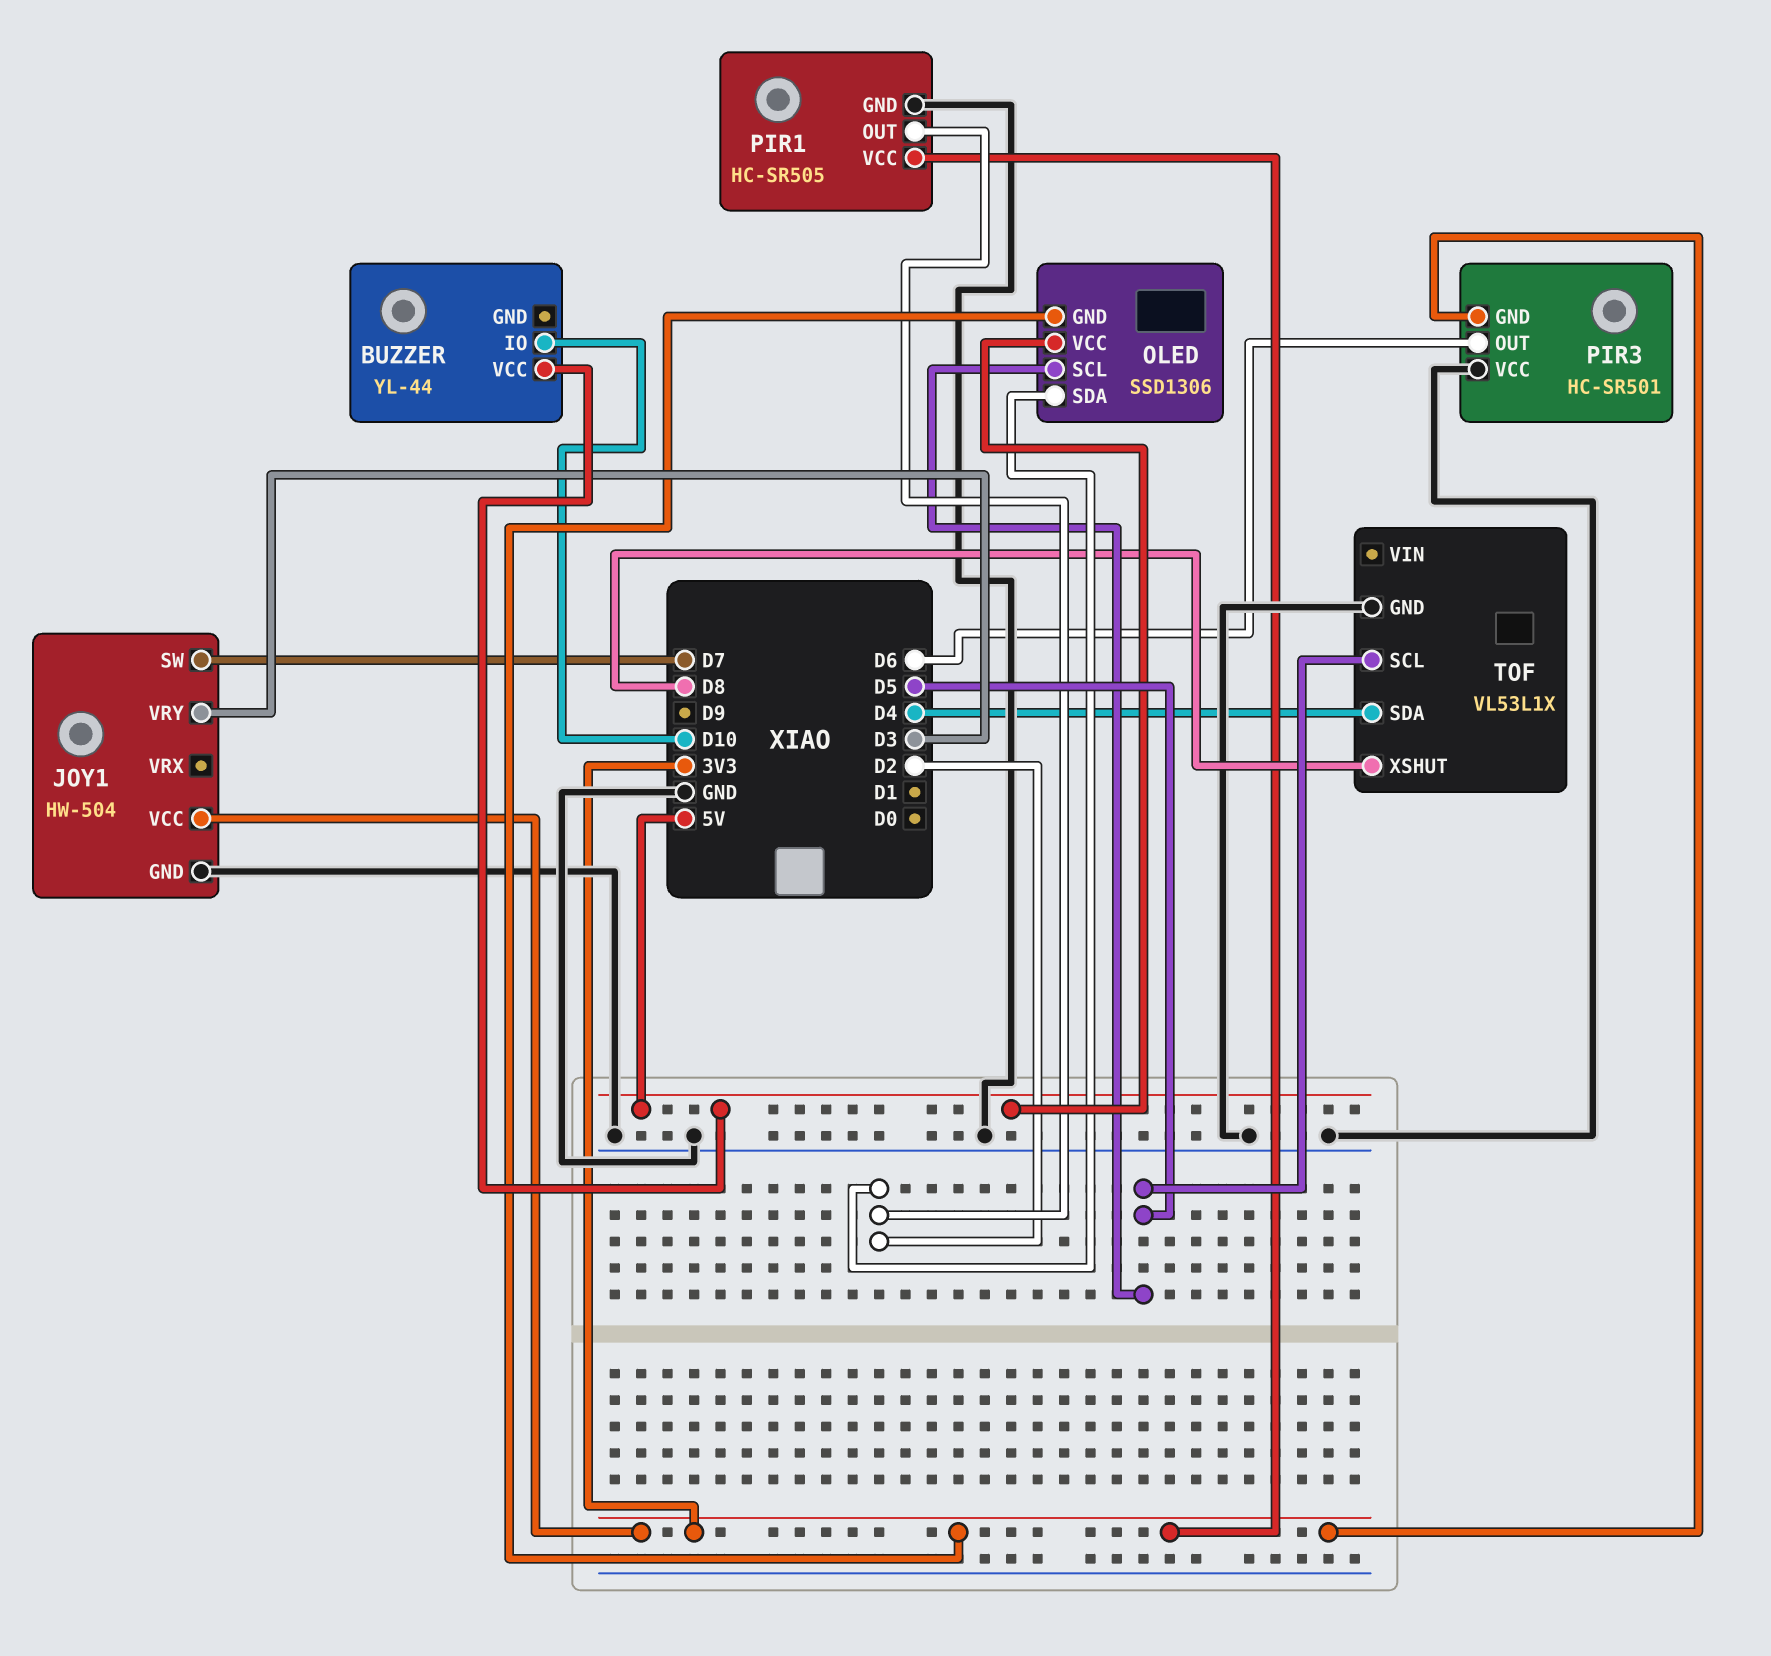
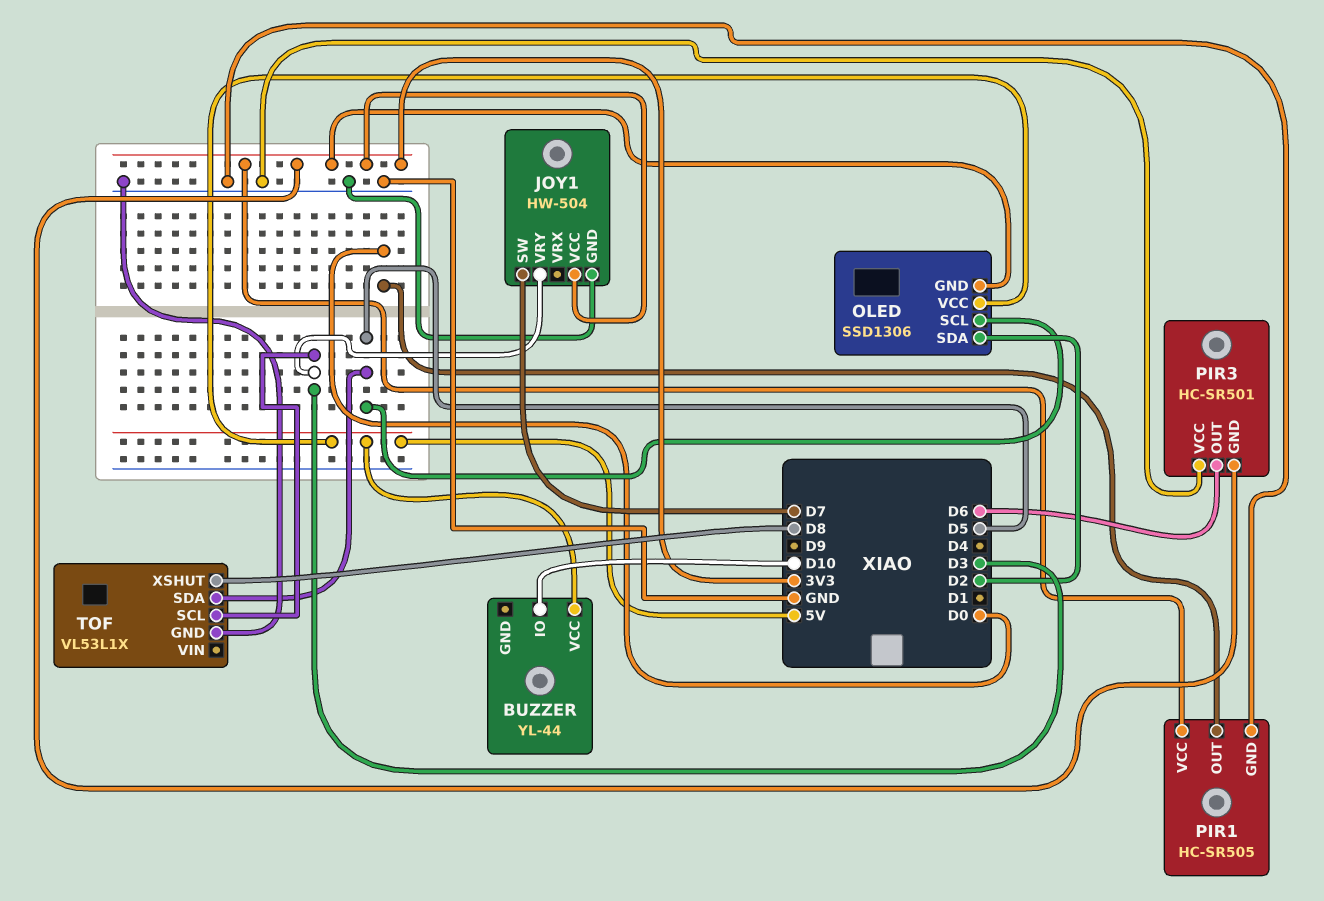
PIR1 pin OUT: D2 -> D0
TOF pin SCL: D5 -> D3
TOF pin SDA: D4 -> D5

